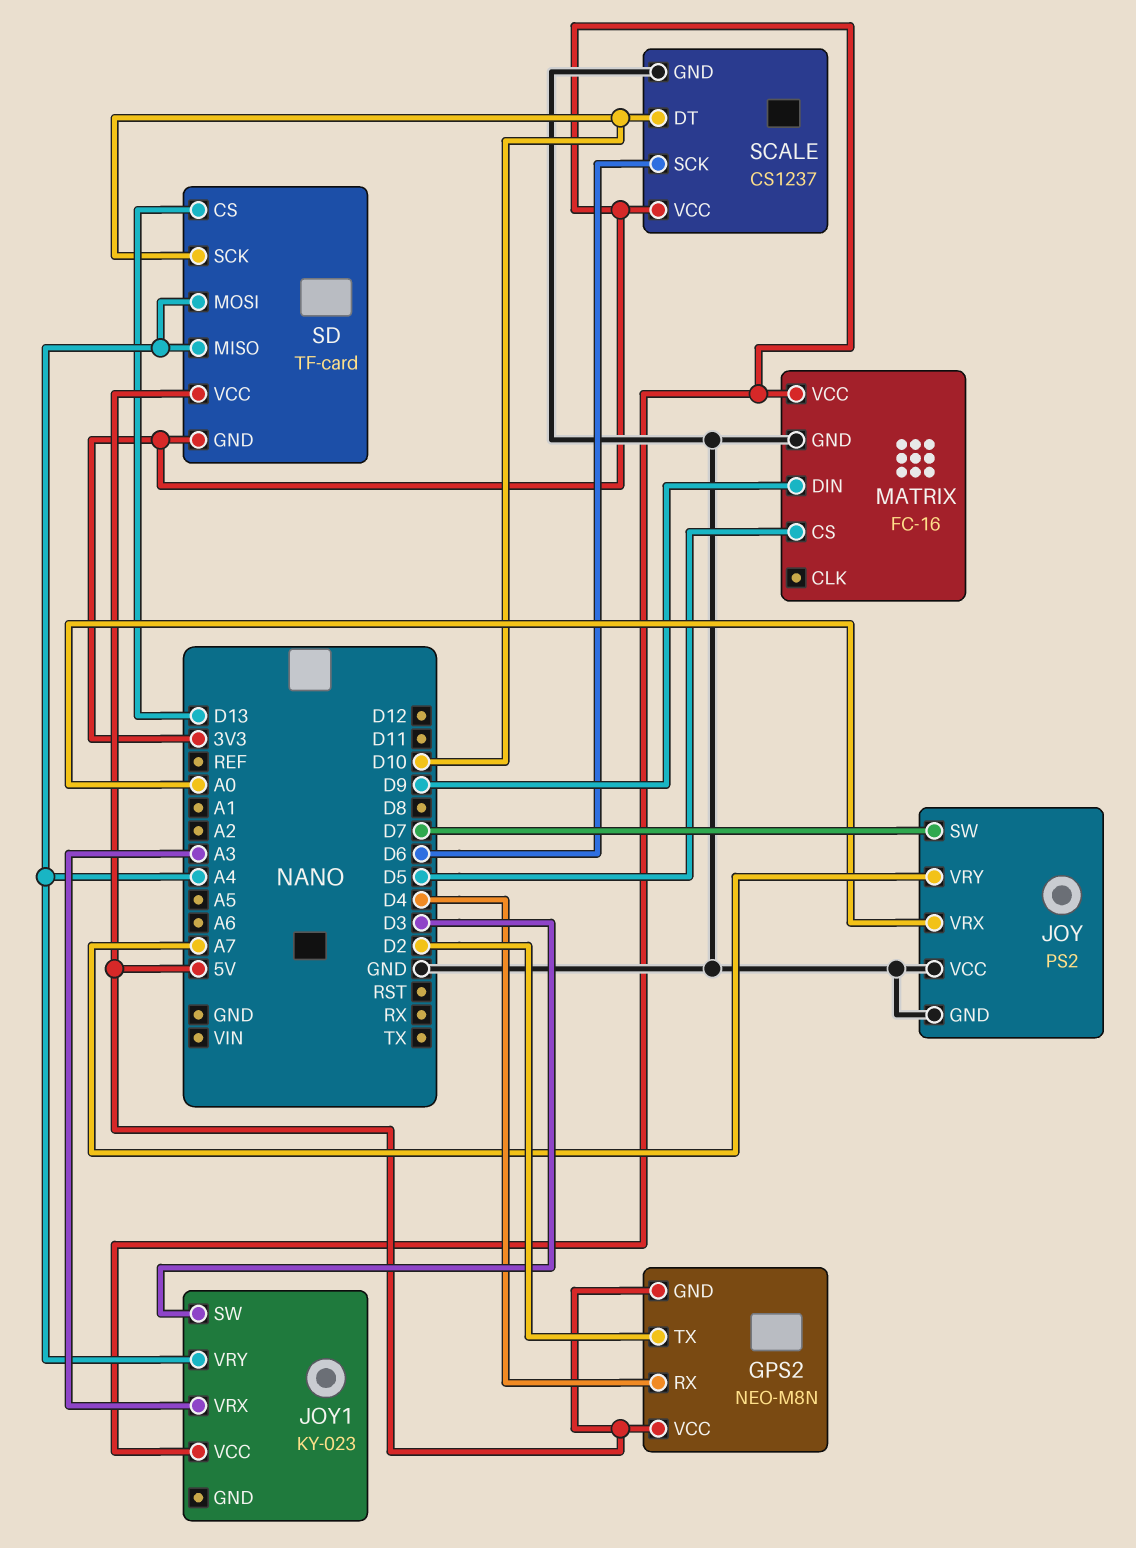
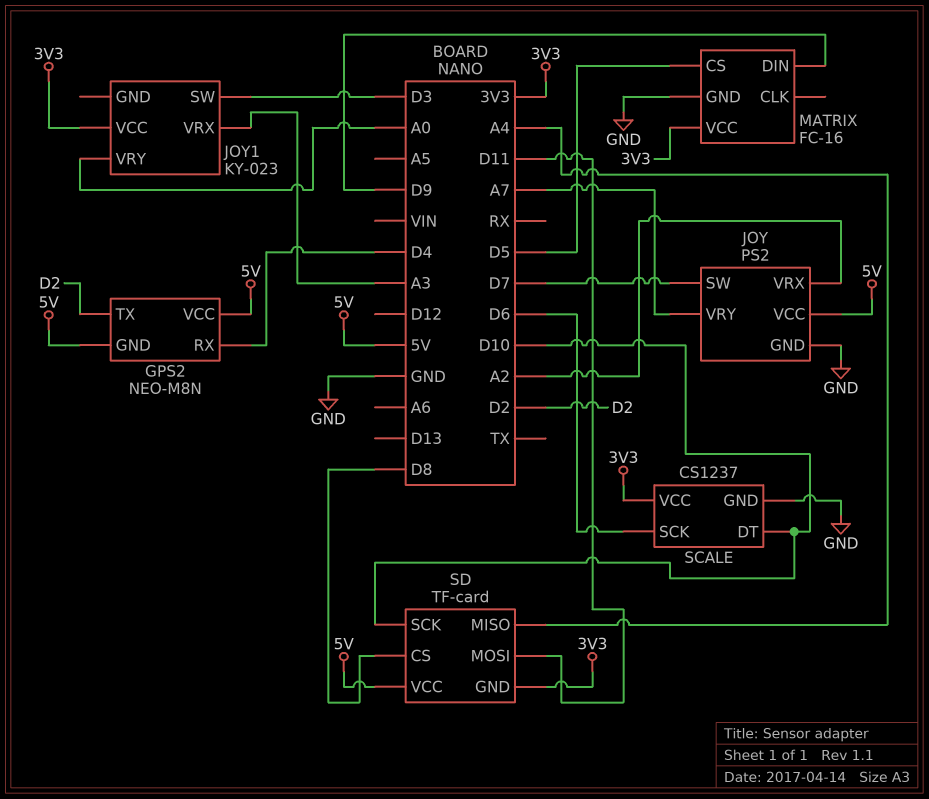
JOY pin VCC: GND -> 5V
JOY pin VRX: A0 -> A2
JOY1 pin VRY: A4 -> A0
SD pin CS: D13 -> D8
SD pin MOSI: A4 -> D11

